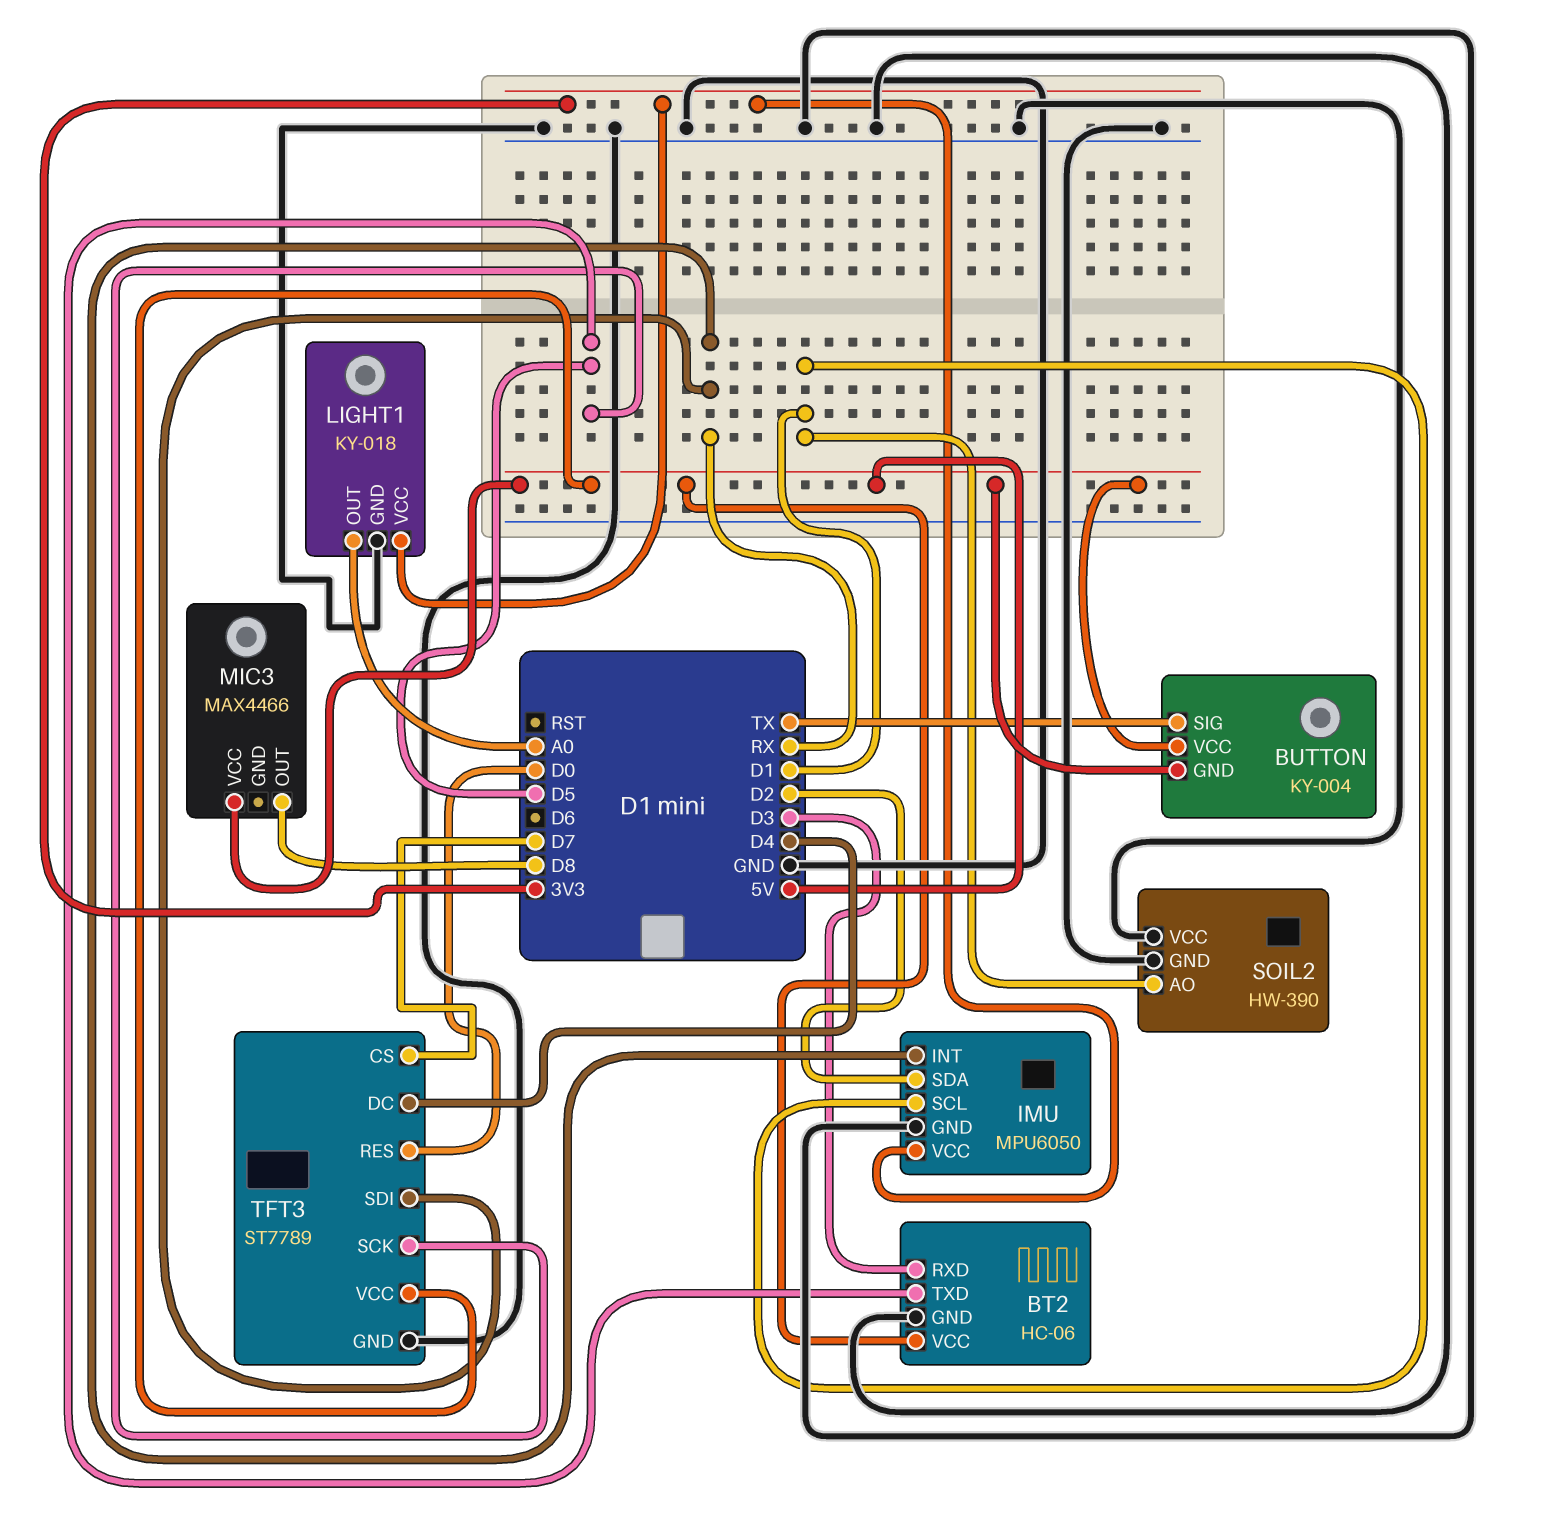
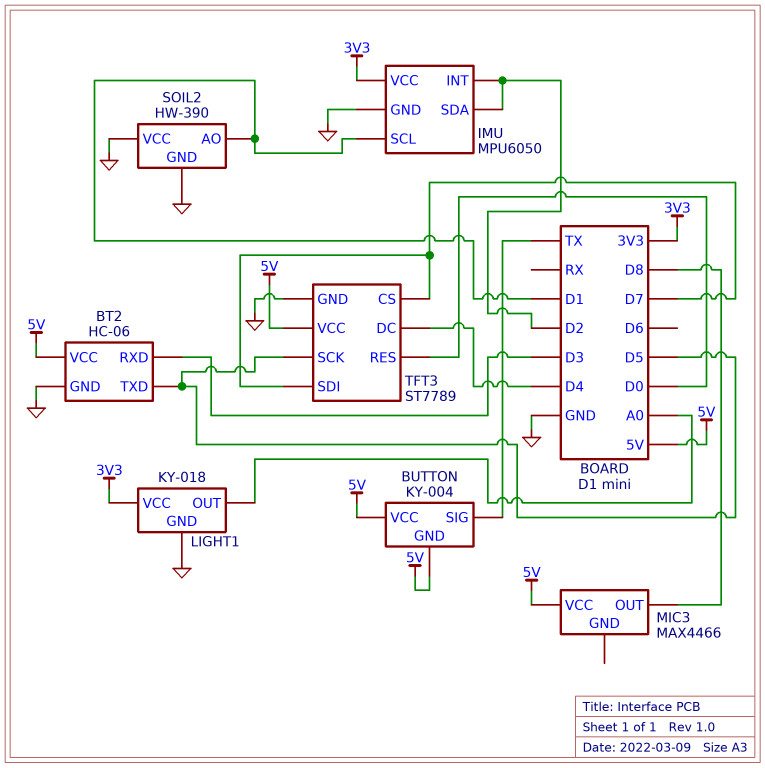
IMU pin INT: RX -> D2
TFT3 pin SDI: RX -> D7

